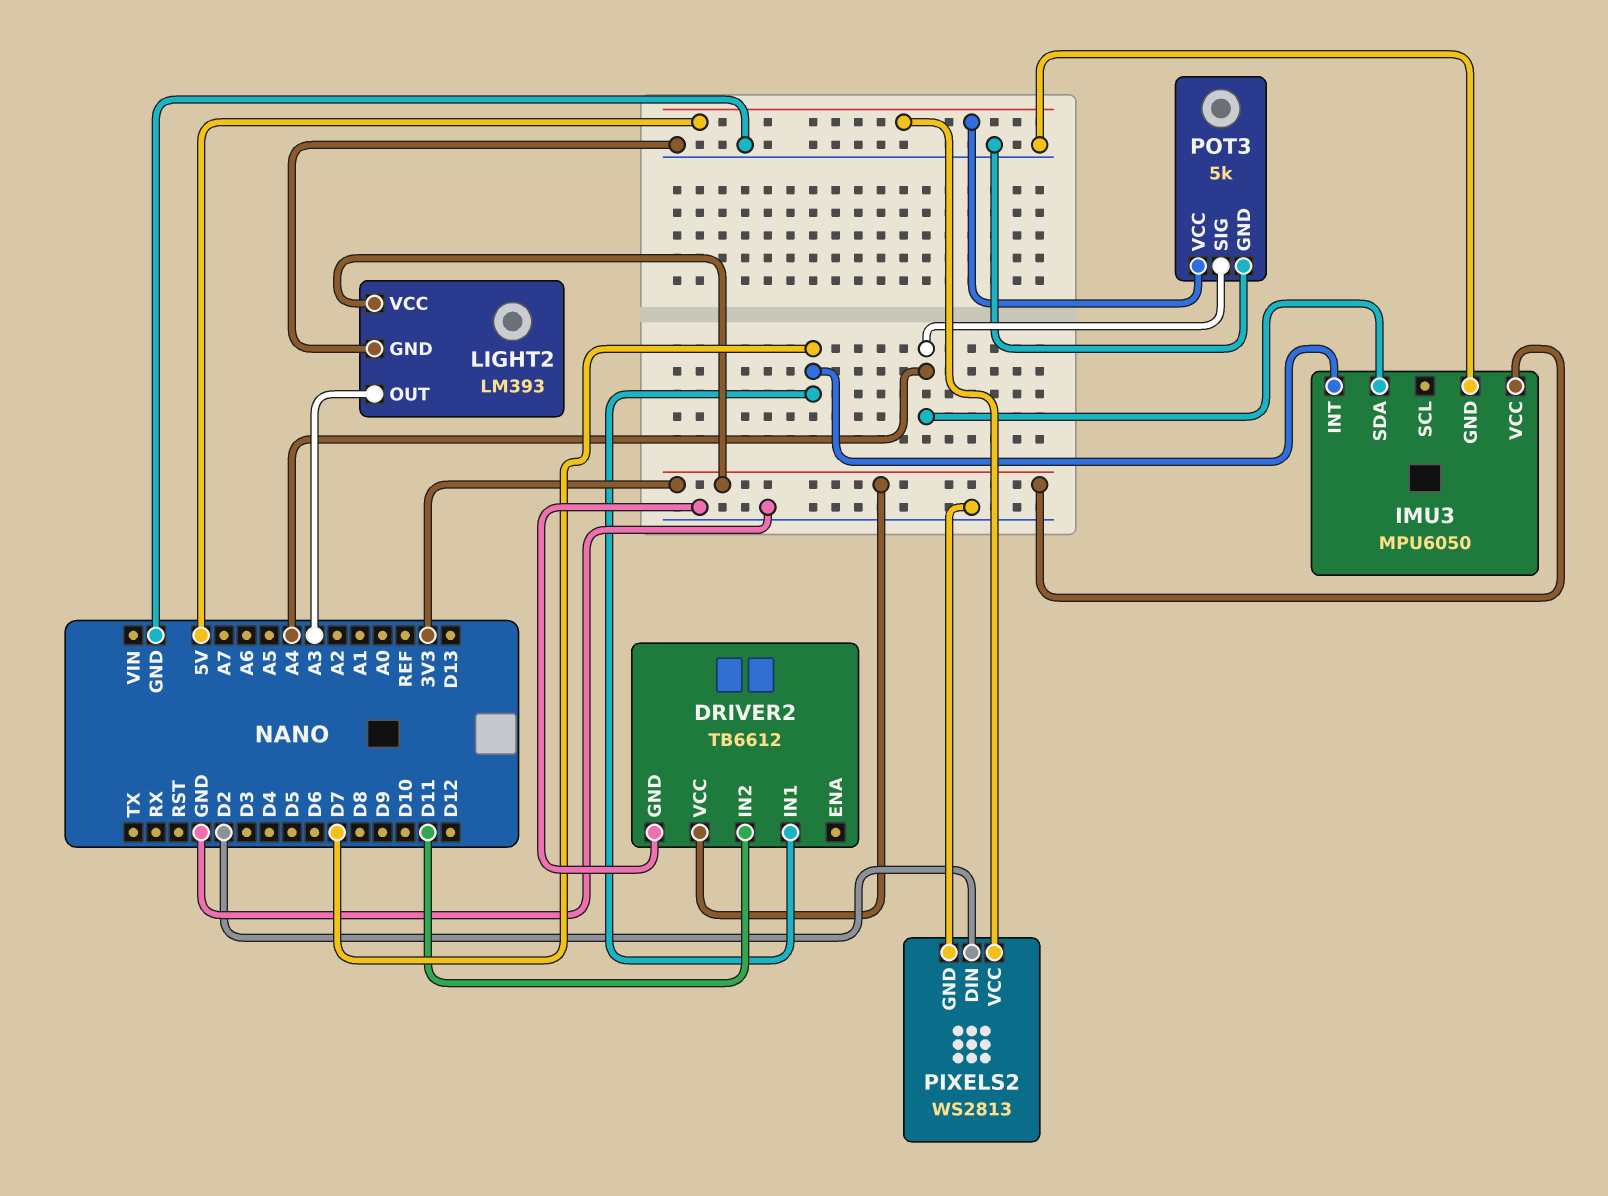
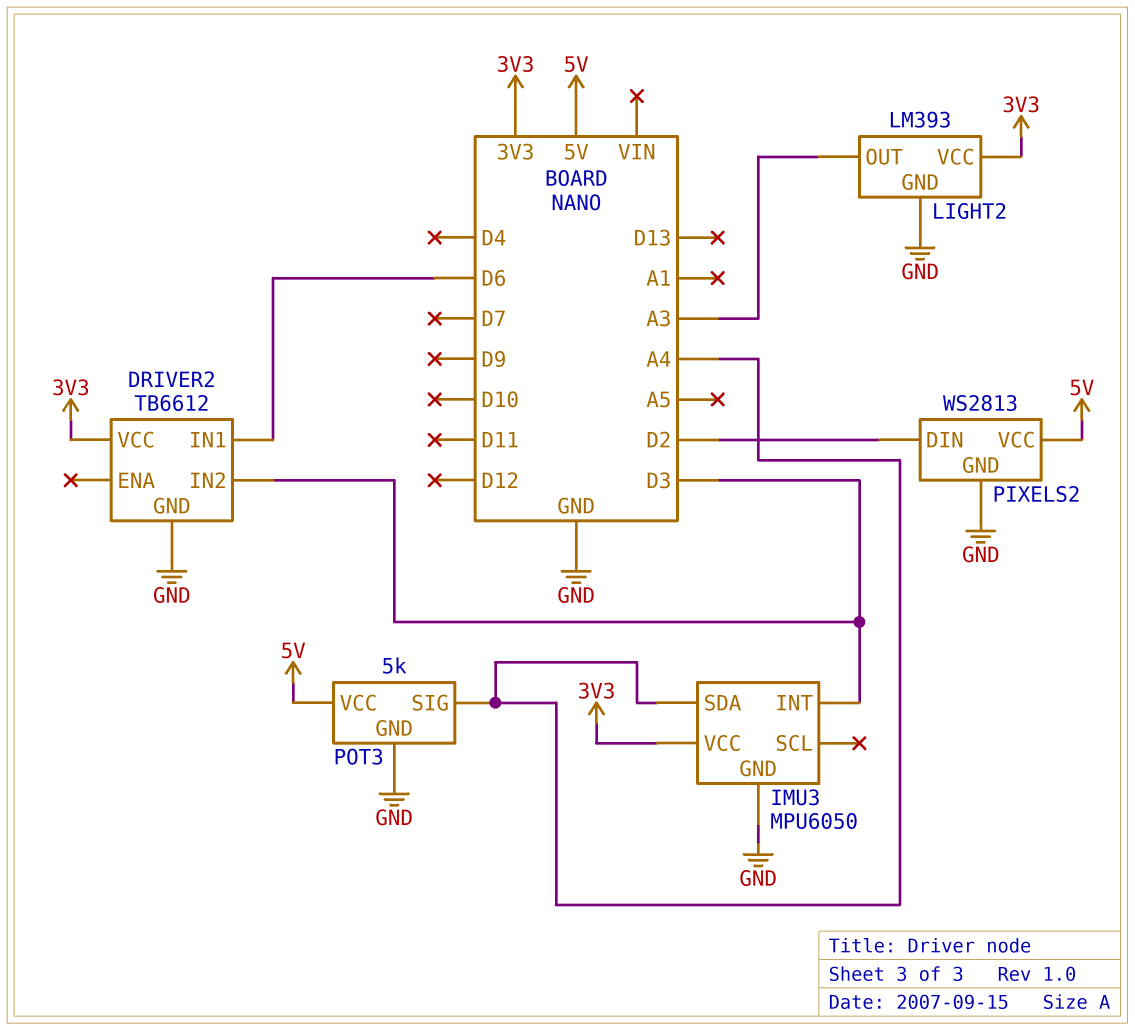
DRIVER2 pin IN1: D7 -> D6
DRIVER2 pin IN2: D11 -> D3
IMU3 pin INT: D7 -> D3

